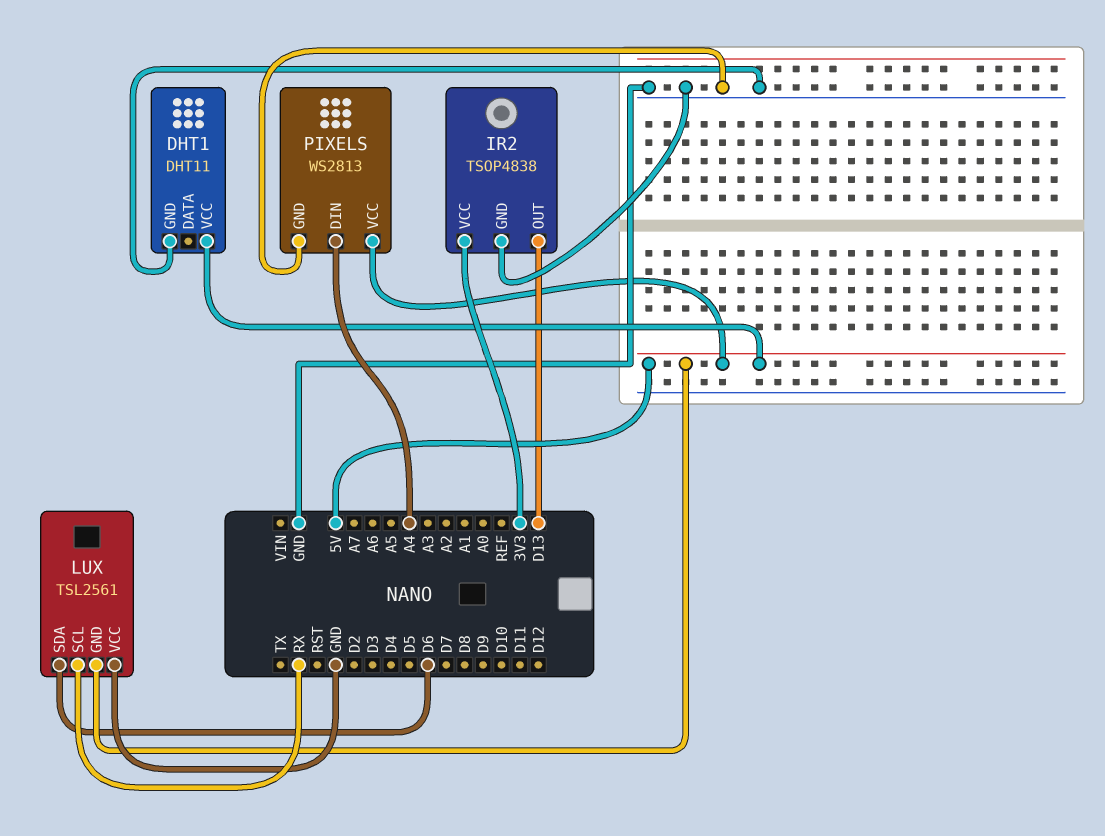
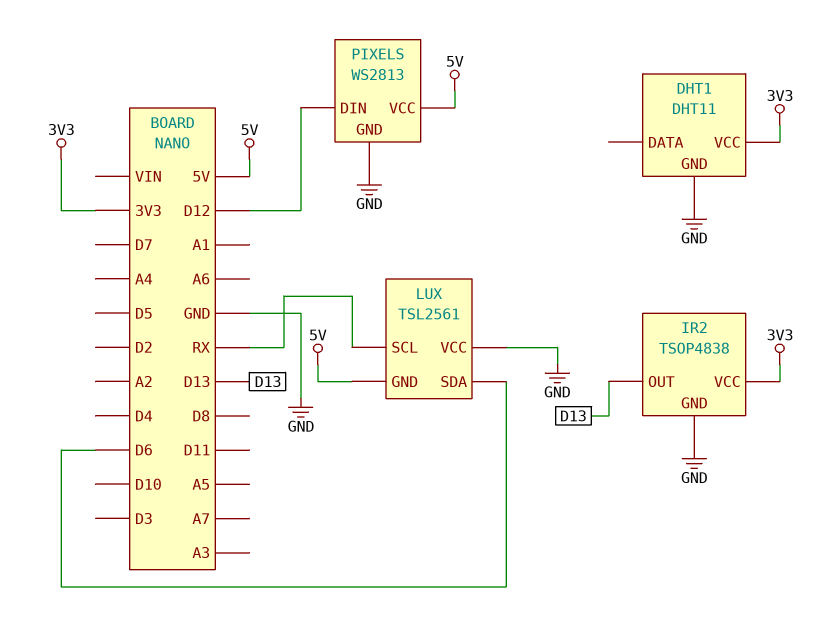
DHT1 pin VCC: 5V -> 3V3
PIXELS pin DIN: A4 -> D12

